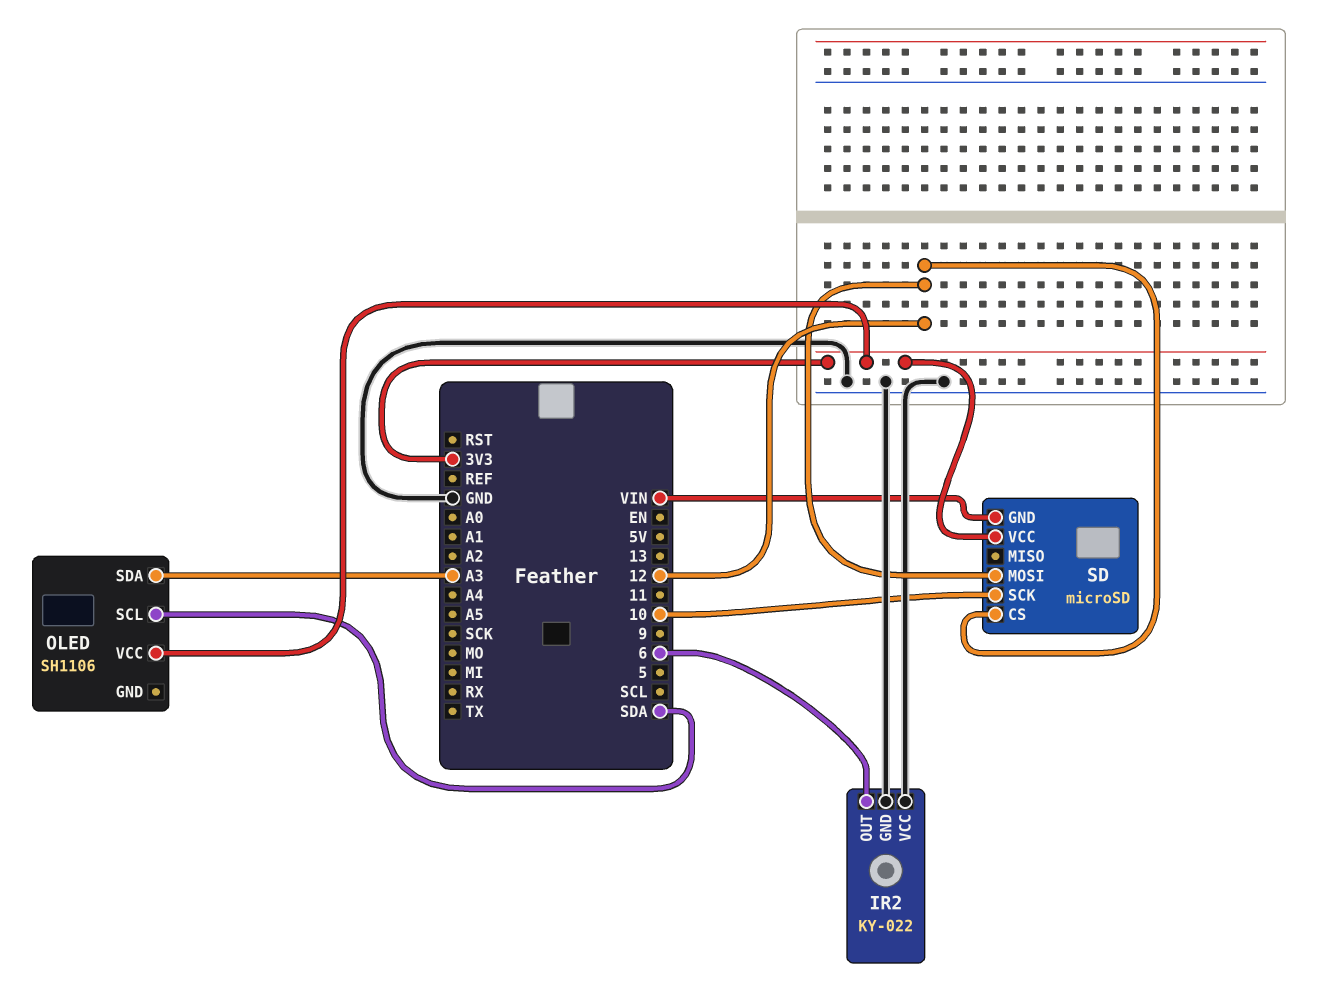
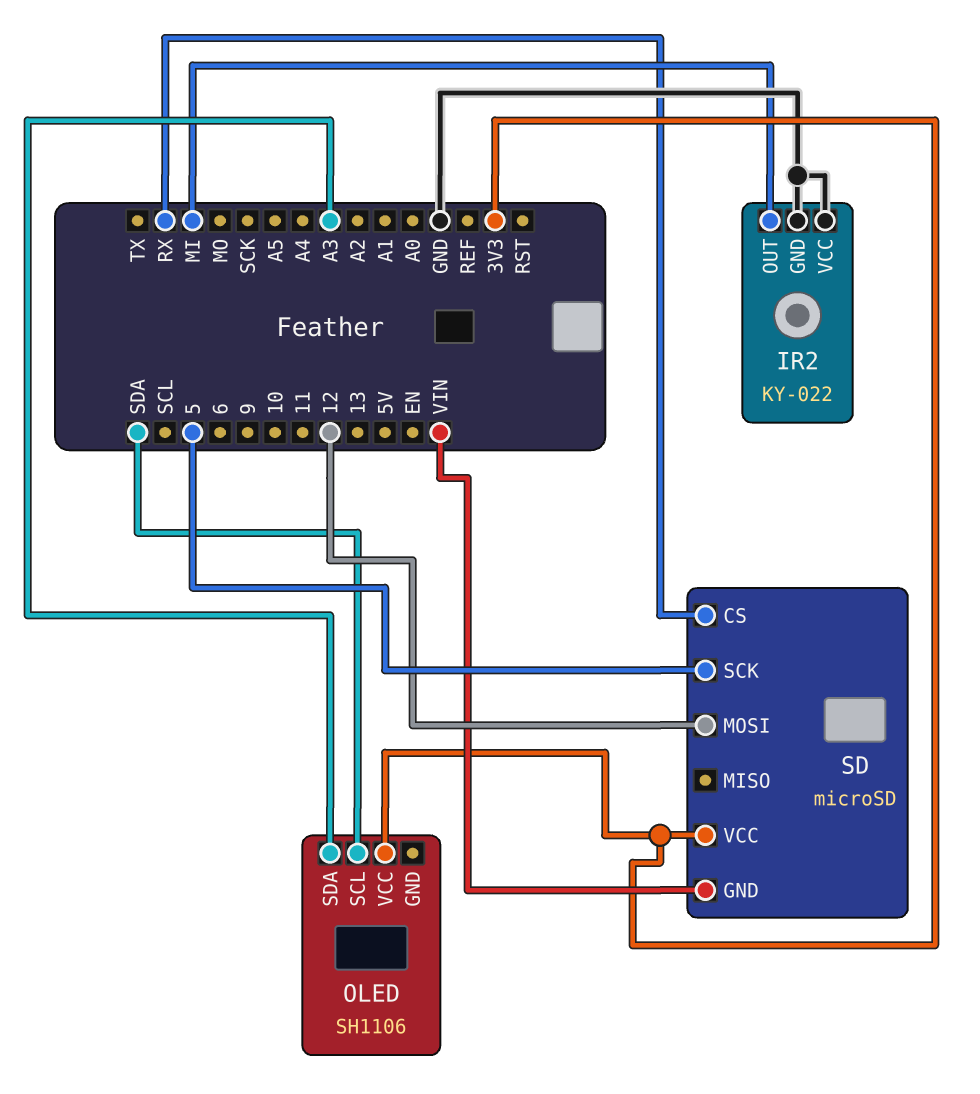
IR2 pin OUT: 6 -> MI
SD pin CS: 12 -> RX
SD pin SCK: 10 -> 5

